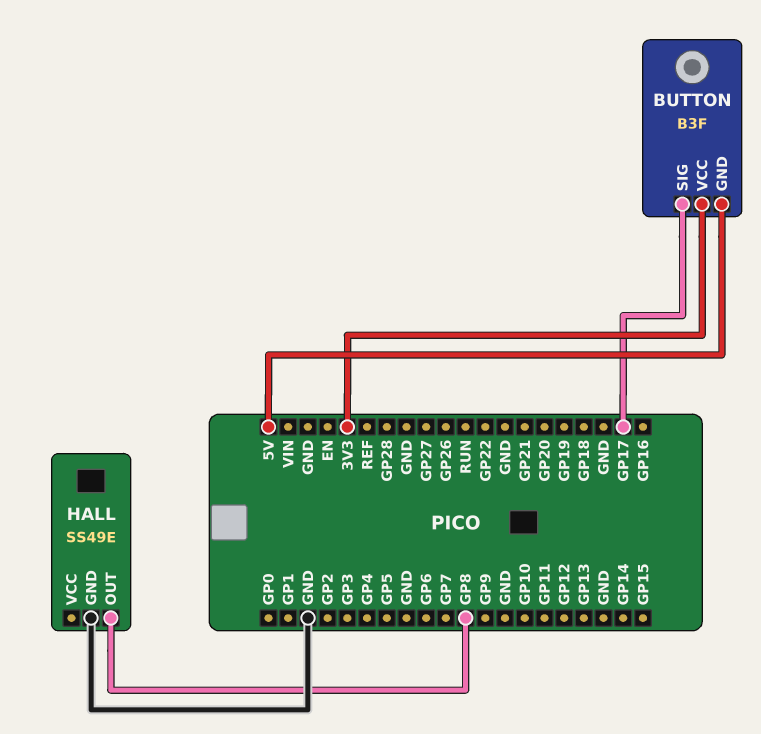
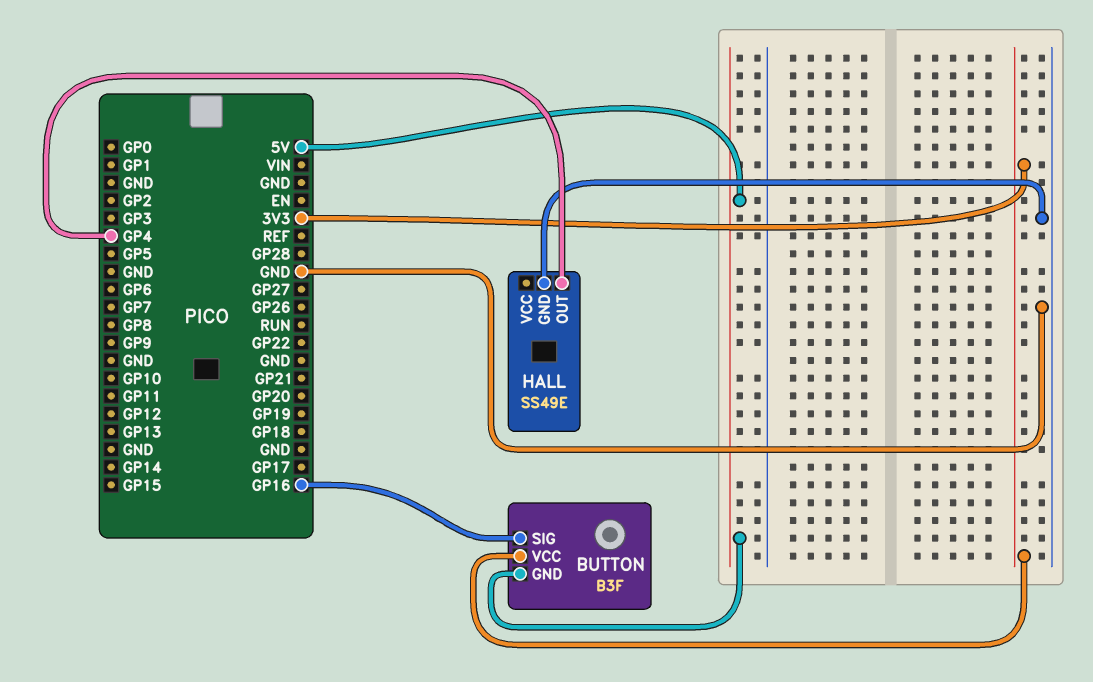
BUTTON pin SIG: GP17 -> GP16
HALL pin OUT: GP8 -> GP4

